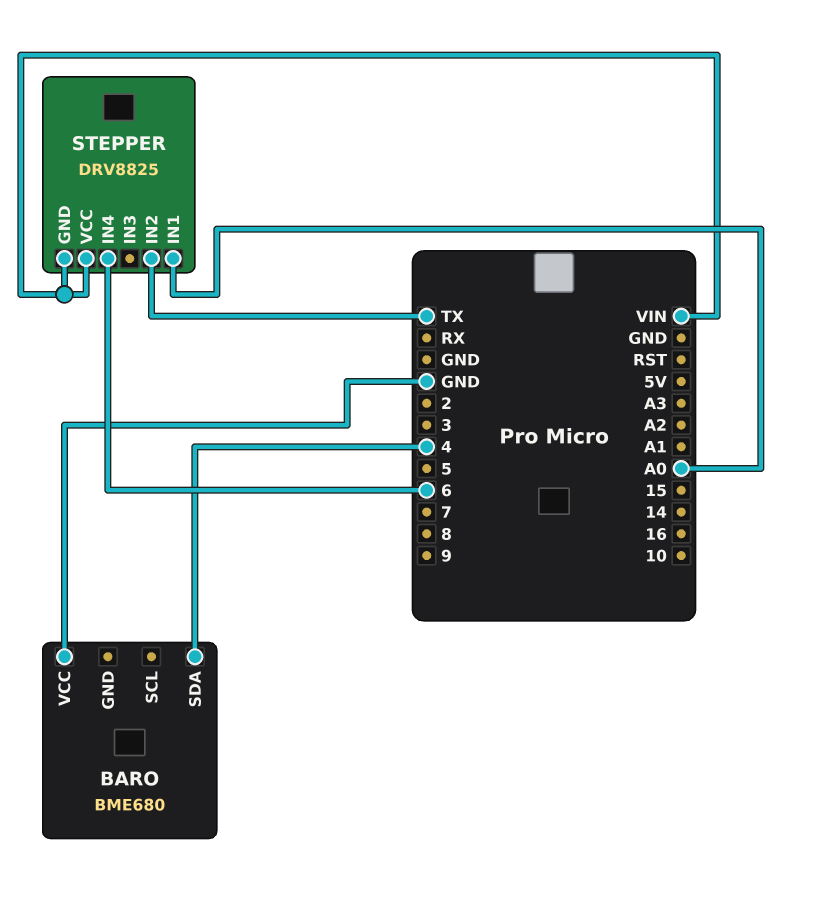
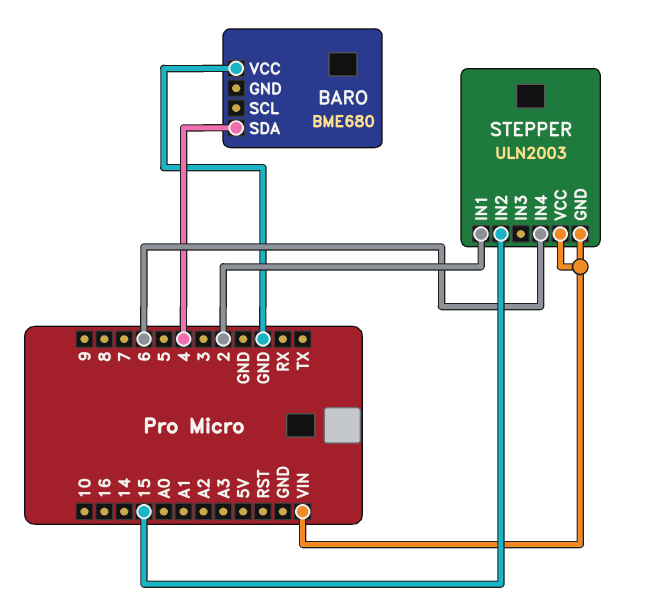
STEPPER: DRV8825 -> ULN2003
STEPPER pin IN1: A0 -> 2
STEPPER pin IN2: TX -> 15

